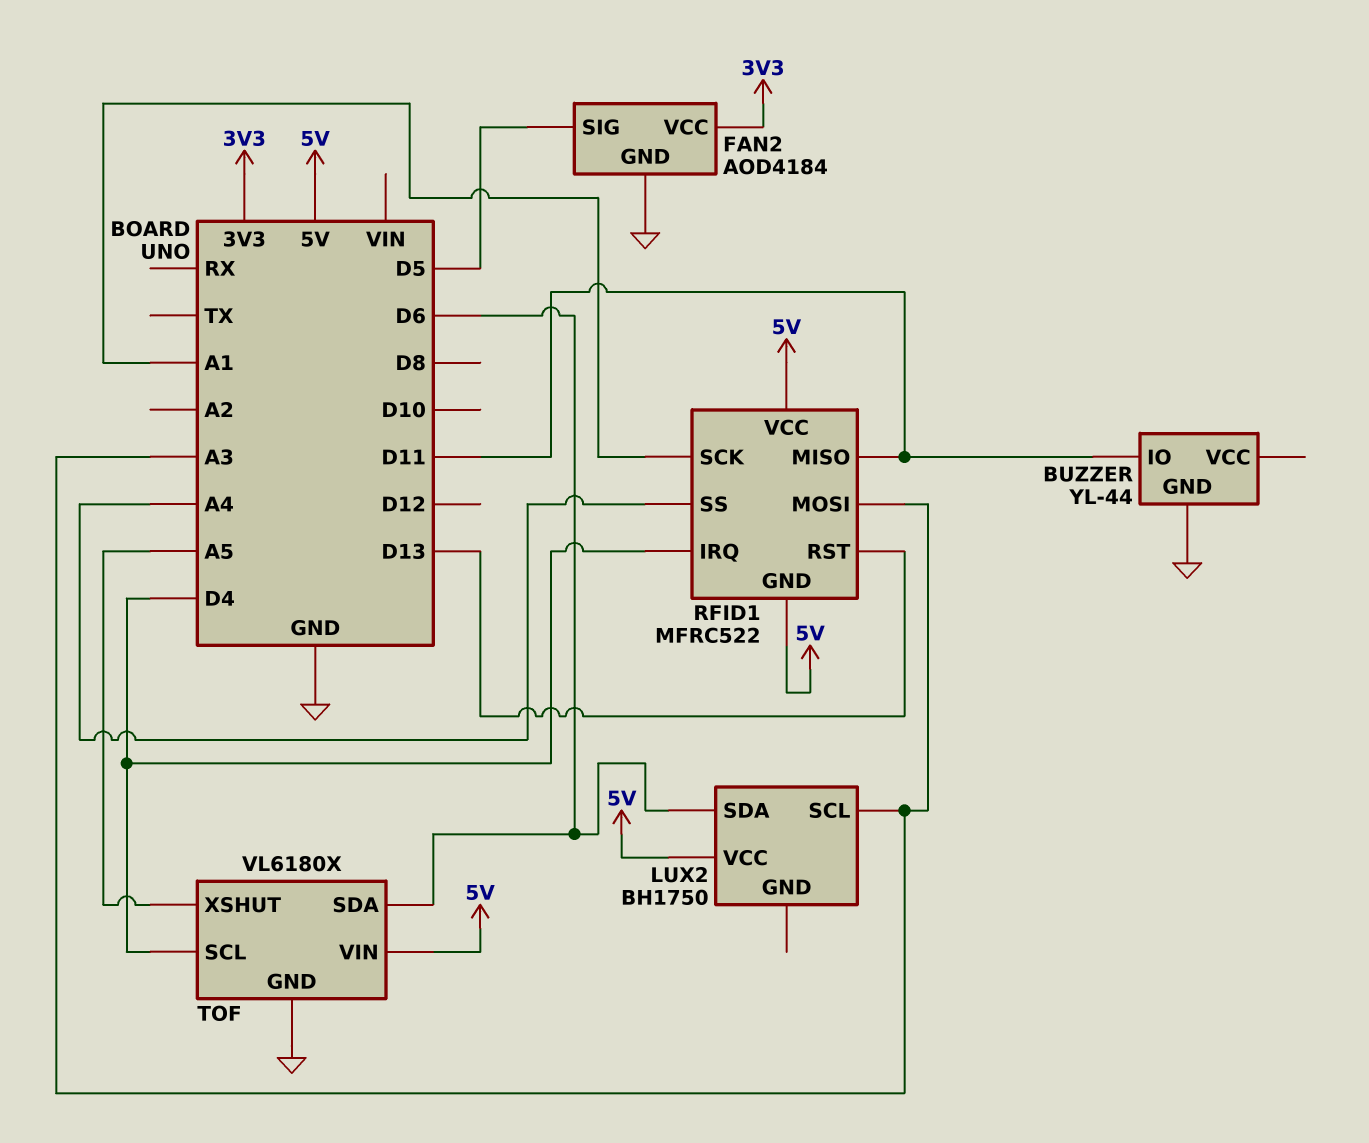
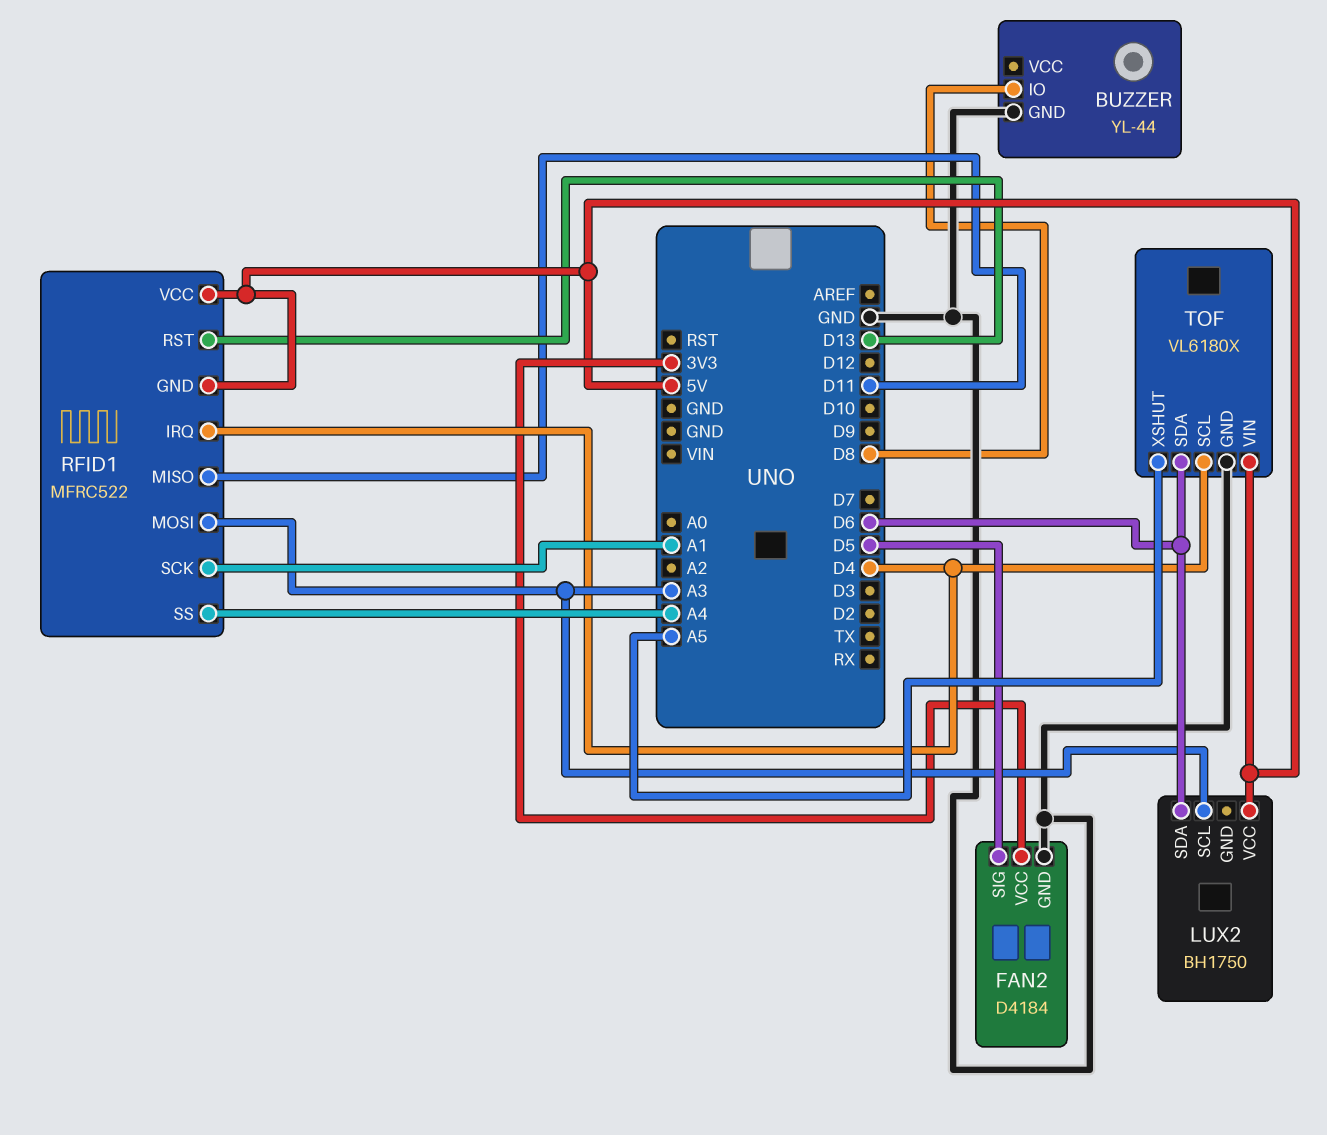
BUZZER pin IO: D11 -> D8
FAN2: AOD4184 -> D4184

